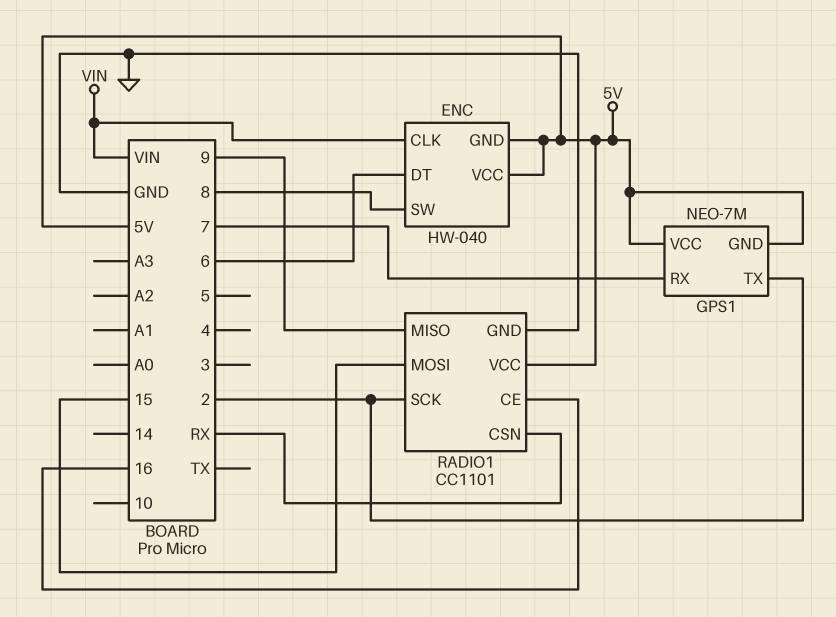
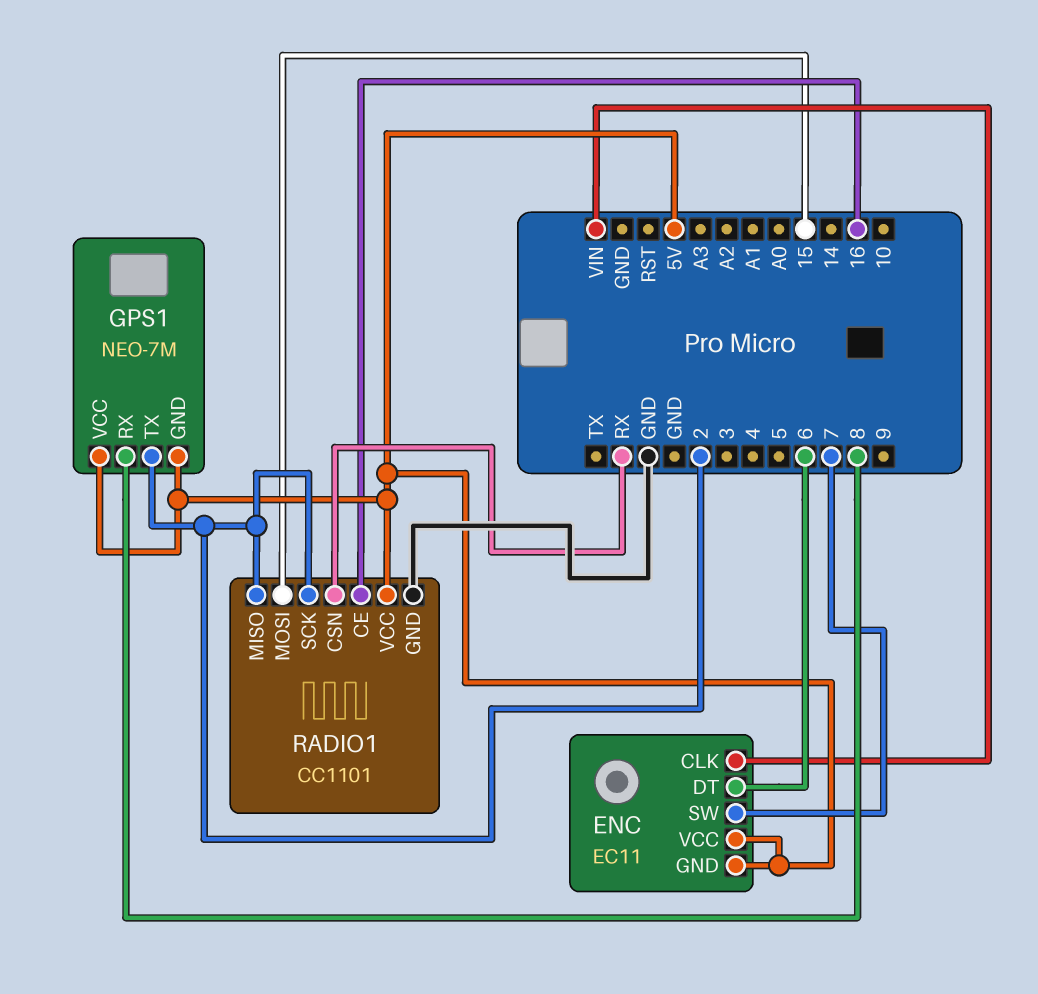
ENC: HW-040 -> EC11
ENC pin SW: 8 -> 7
GPS1 pin RX: 7 -> 8
RADIO1 pin MISO: 9 -> 2

